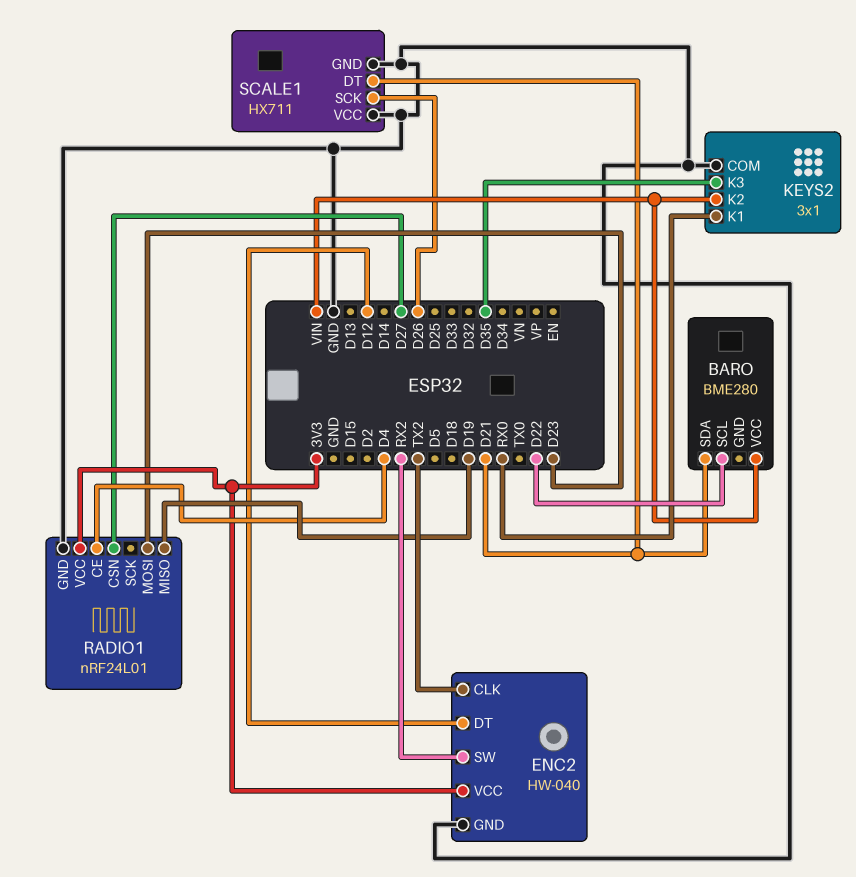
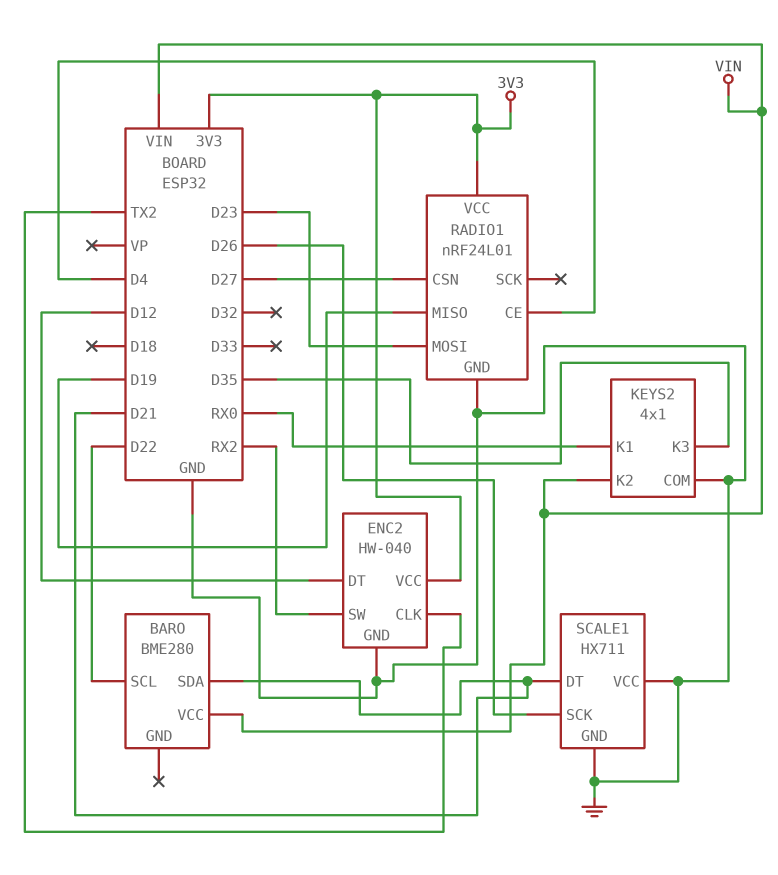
KEYS2: 3x1 -> 4x1

